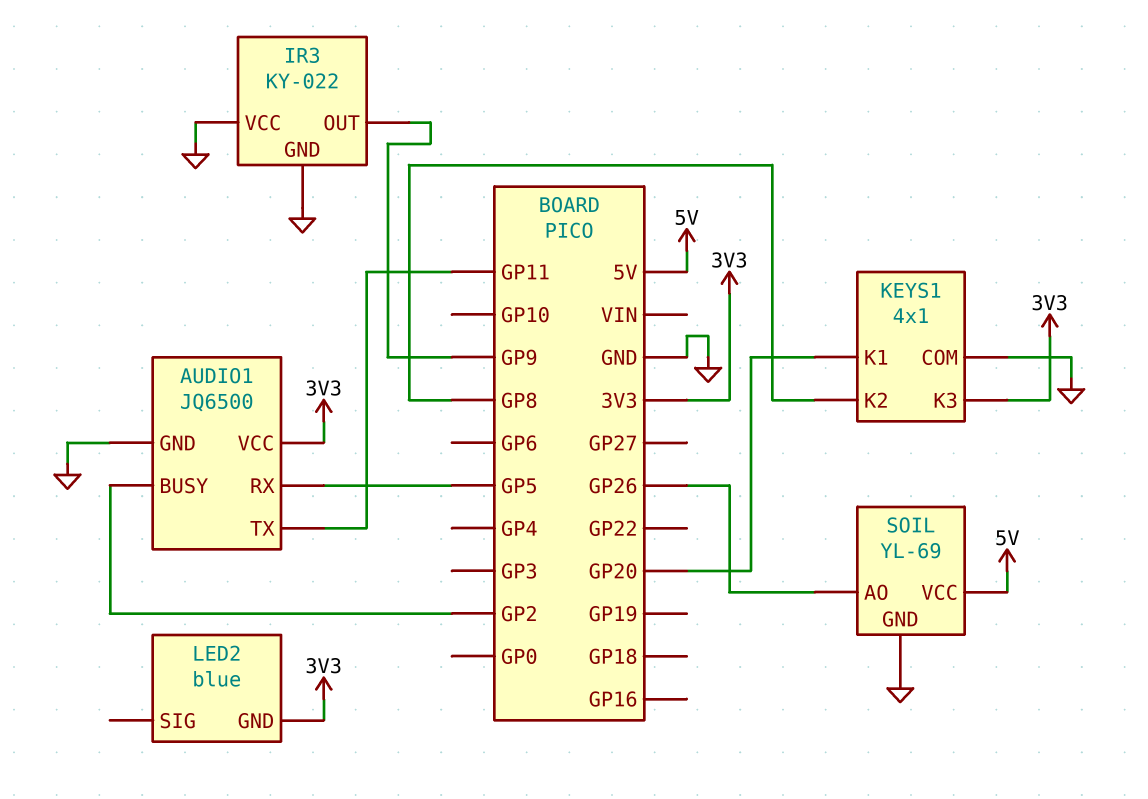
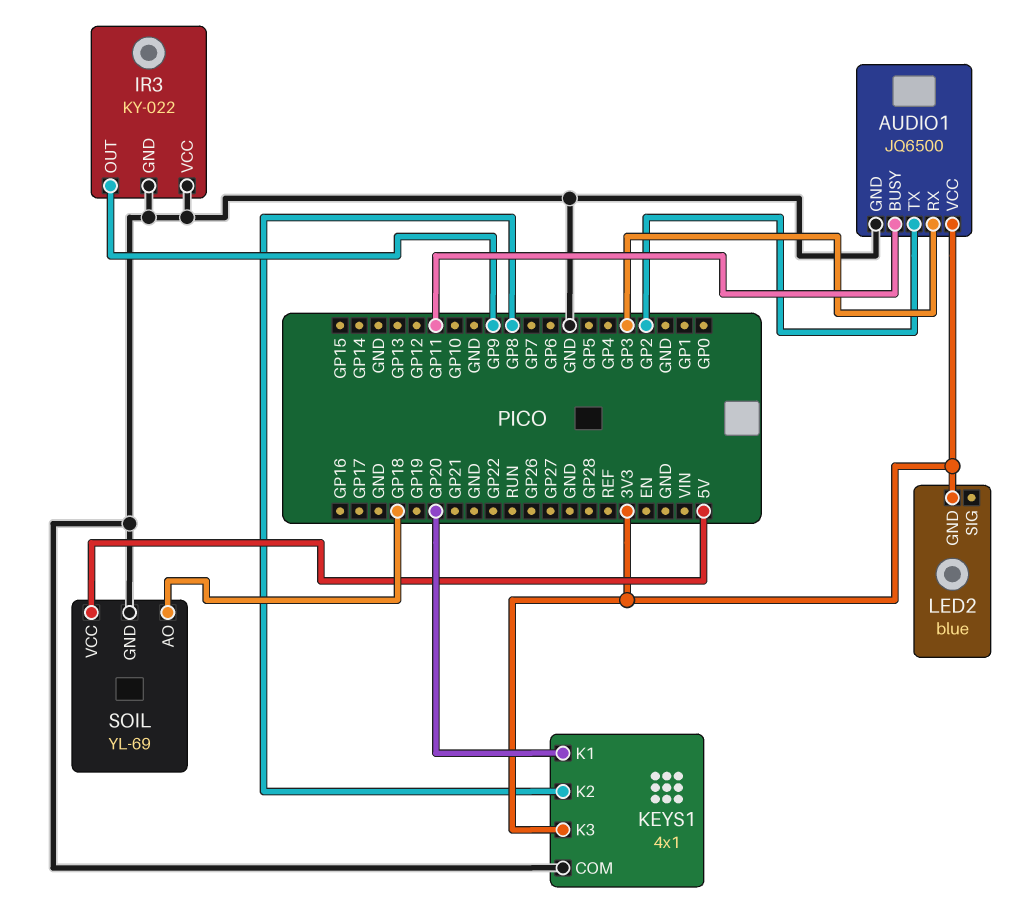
AUDIO1 pin BUSY: GP2 -> GP11
AUDIO1 pin RX: GP5 -> GP3
AUDIO1 pin TX: GP11 -> GP2
SOIL pin AO: GP26 -> GP18

